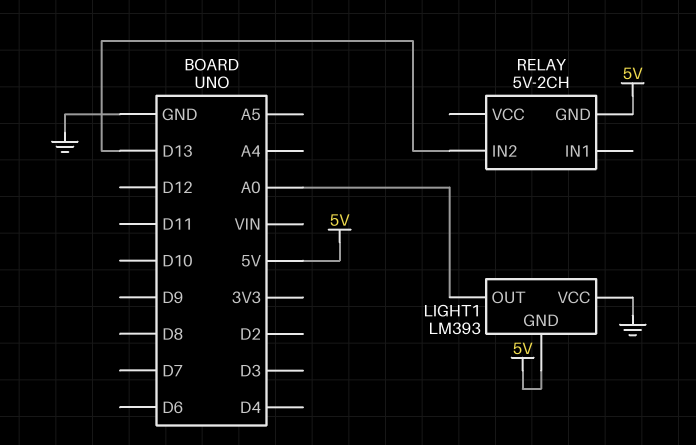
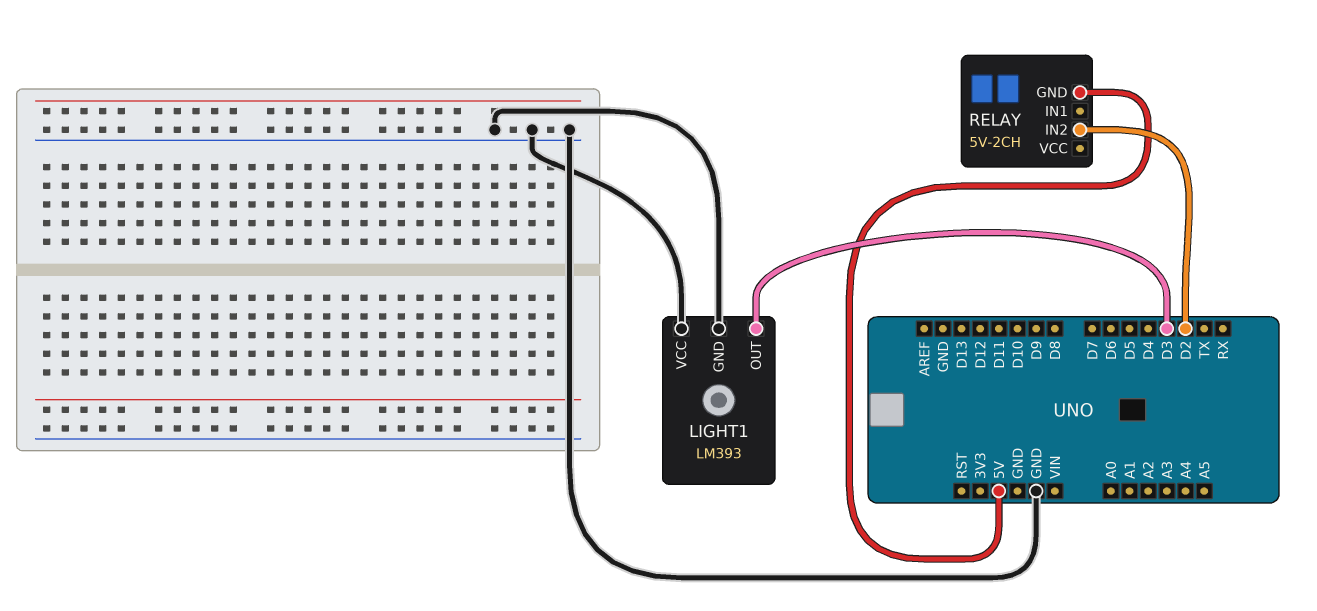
LIGHT1 pin GND: 5V -> GND
LIGHT1 pin OUT: A0 -> D3
RELAY pin IN2: D13 -> D2

